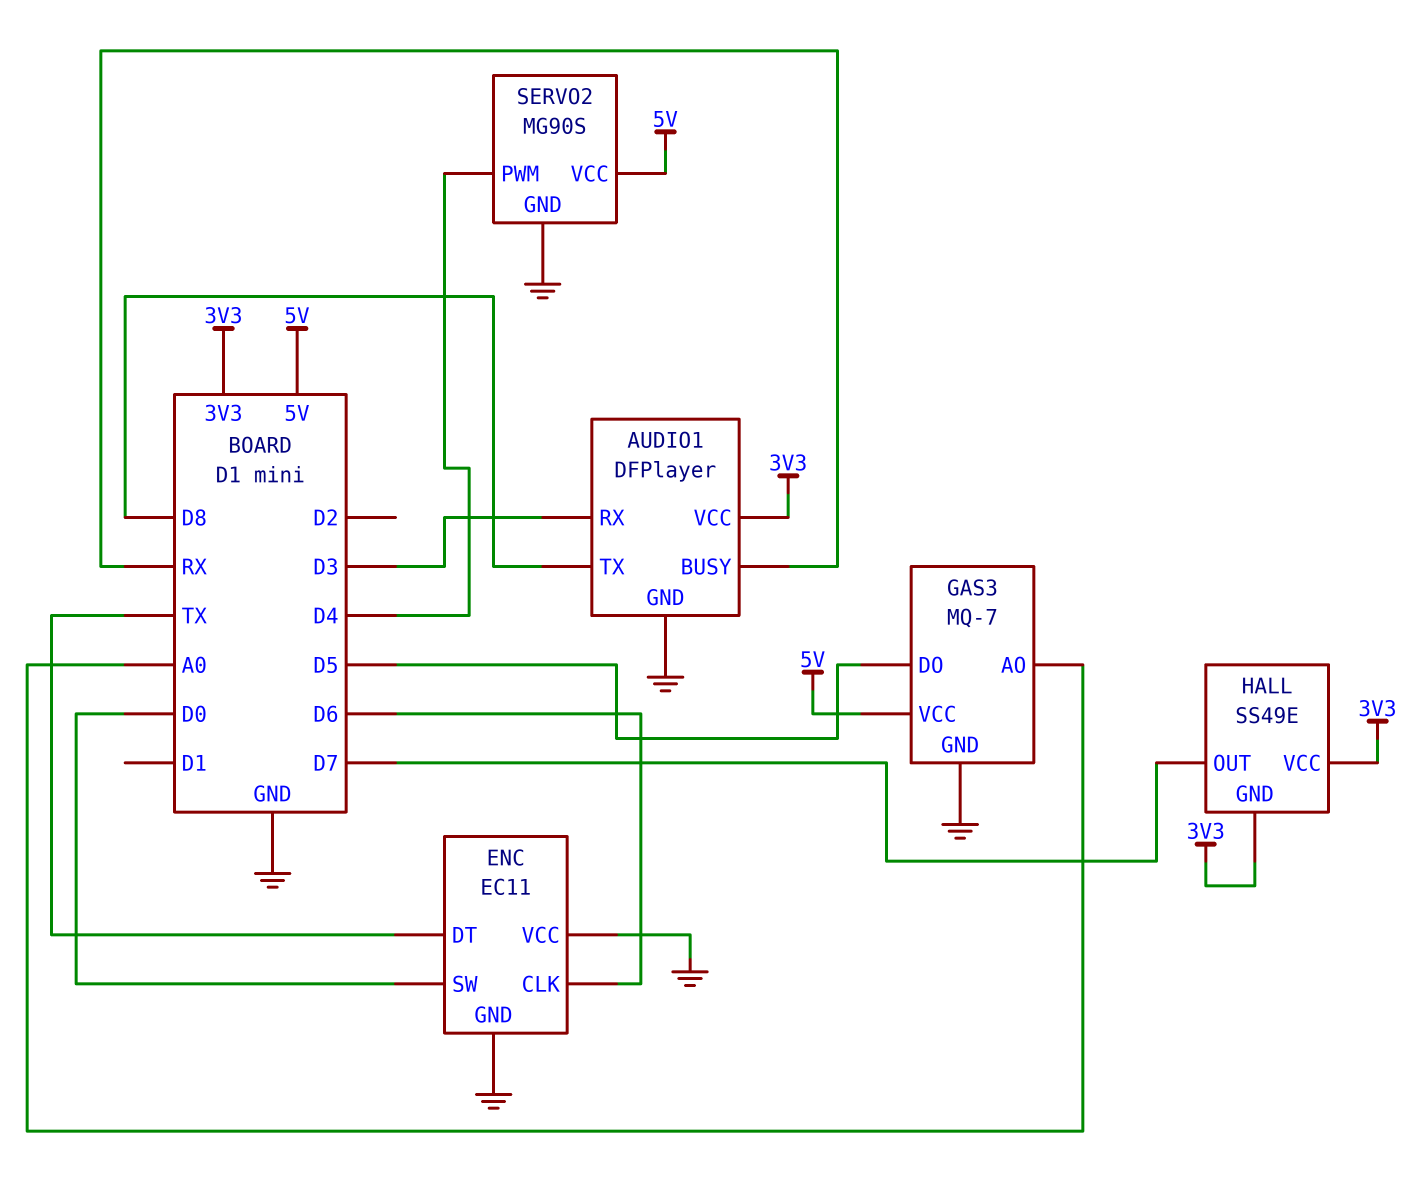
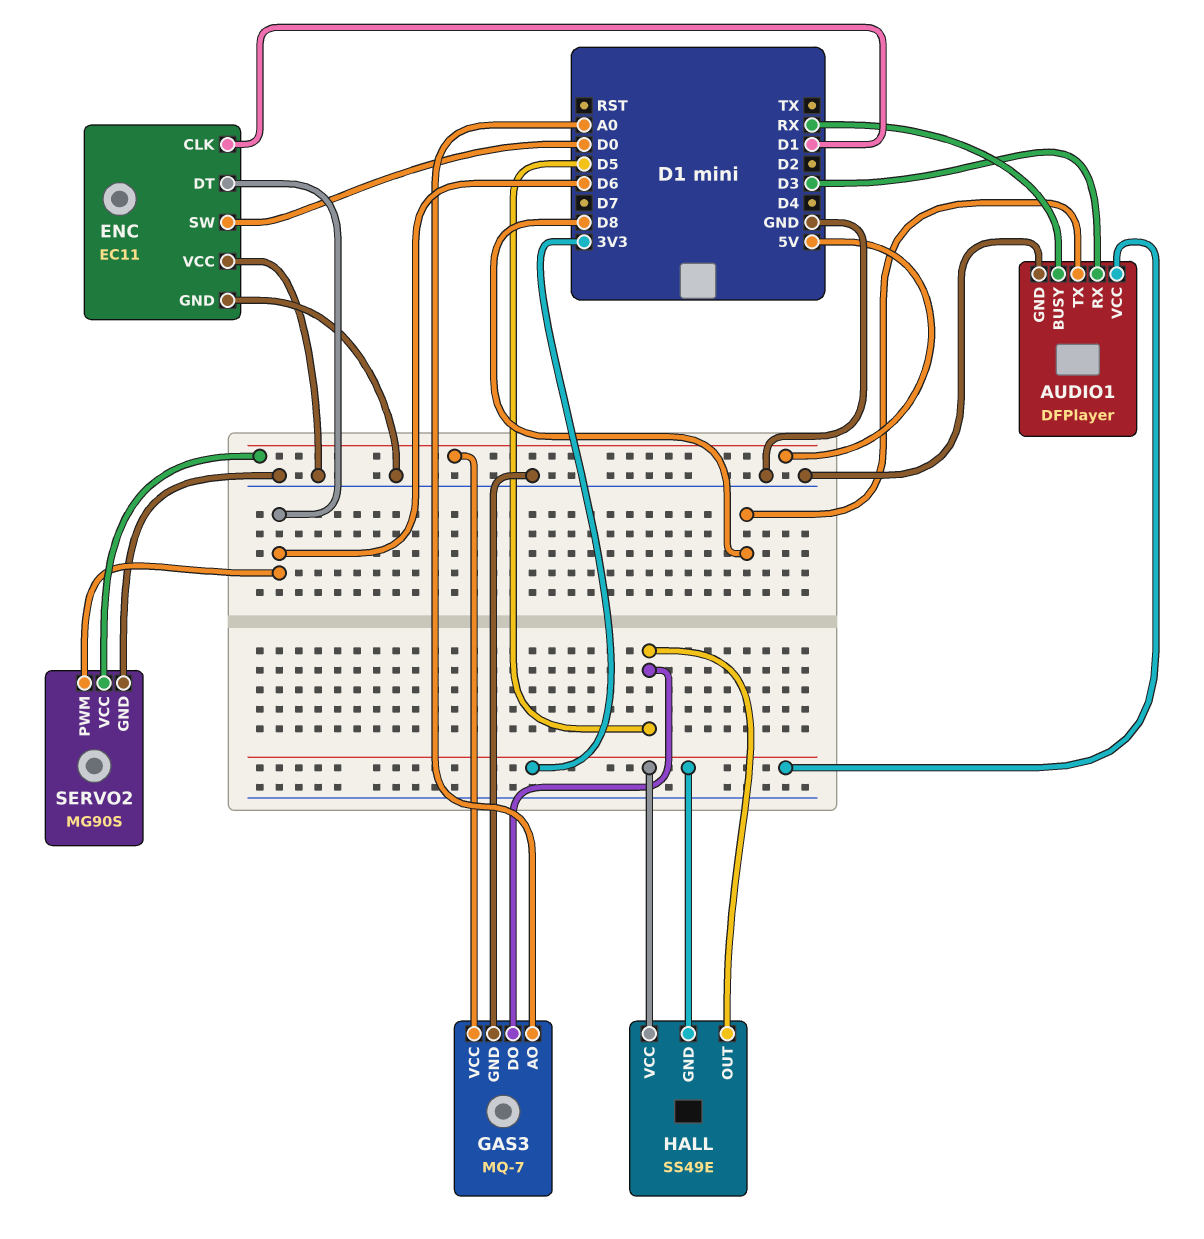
ENC pin CLK: D6 -> D1
ENC pin DT: TX -> D6
HALL pin OUT: D7 -> D5
SERVO2 pin PWM: D4 -> D6

